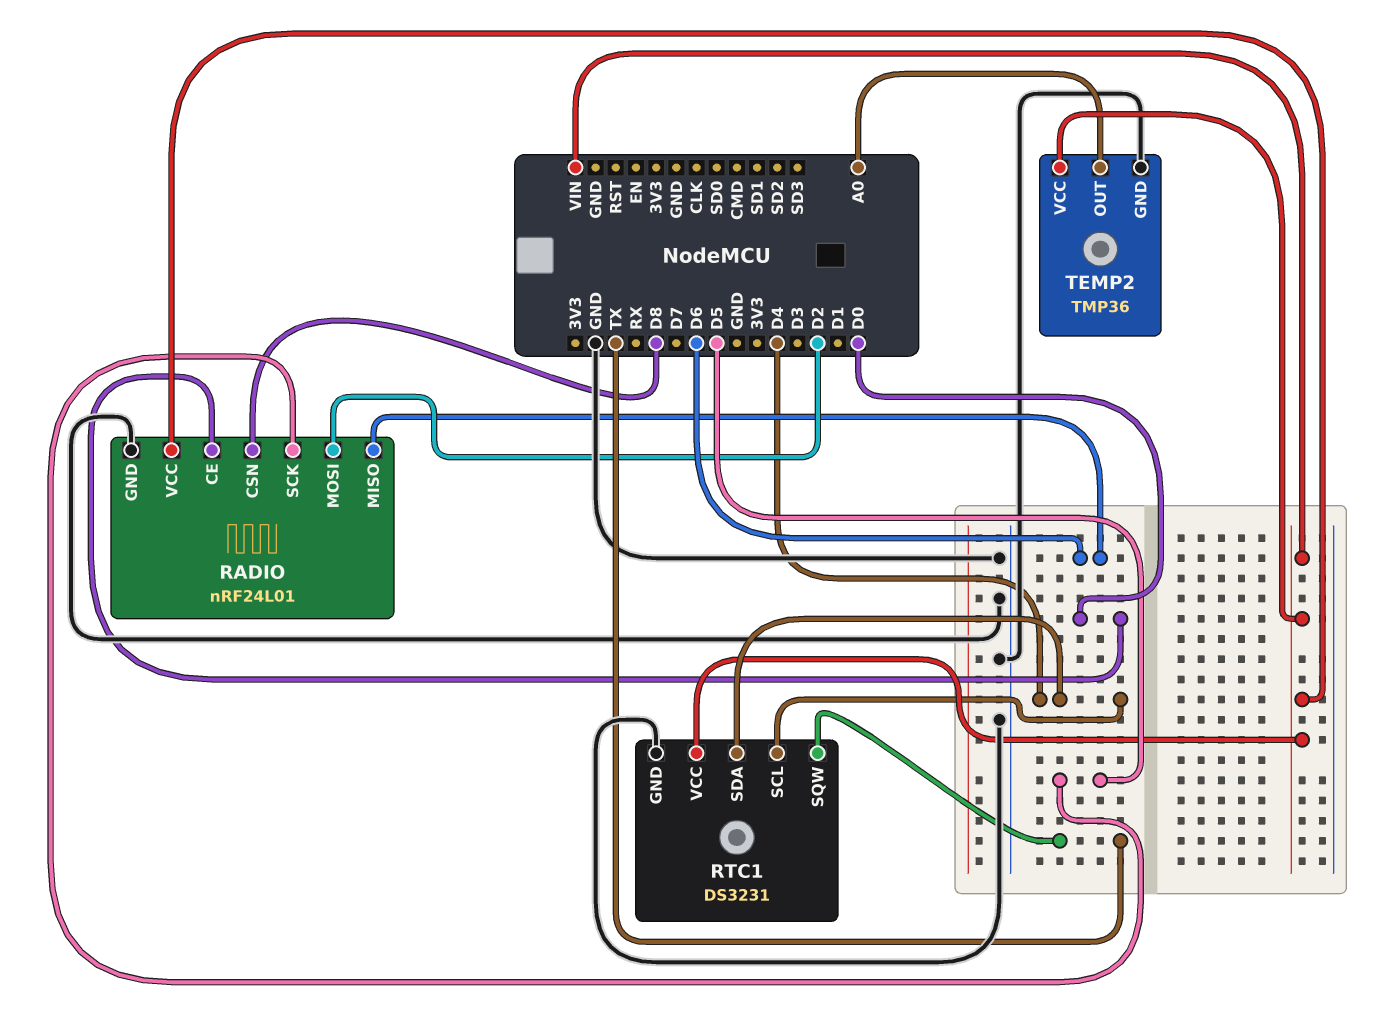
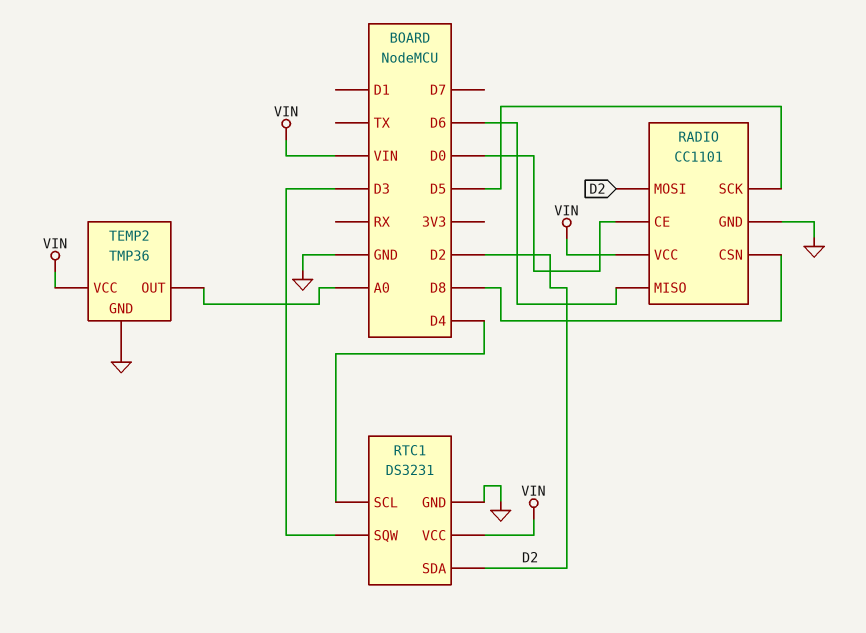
RADIO: nRF24L01 -> CC1101
RTC1 pin SDA: D4 -> D2
RTC1 pin SQW: TX -> D3

